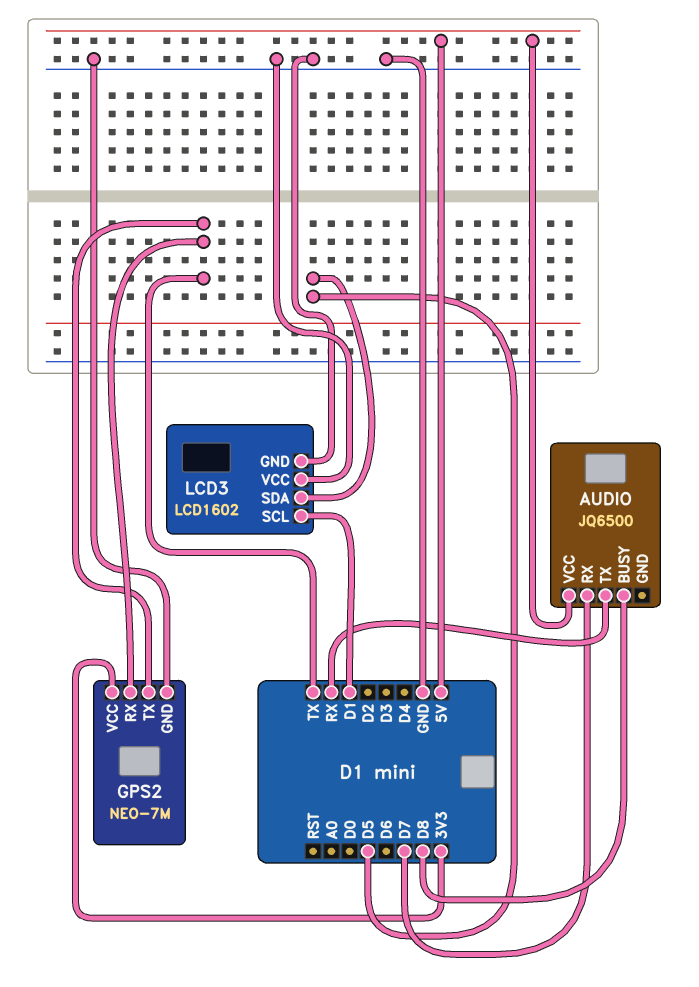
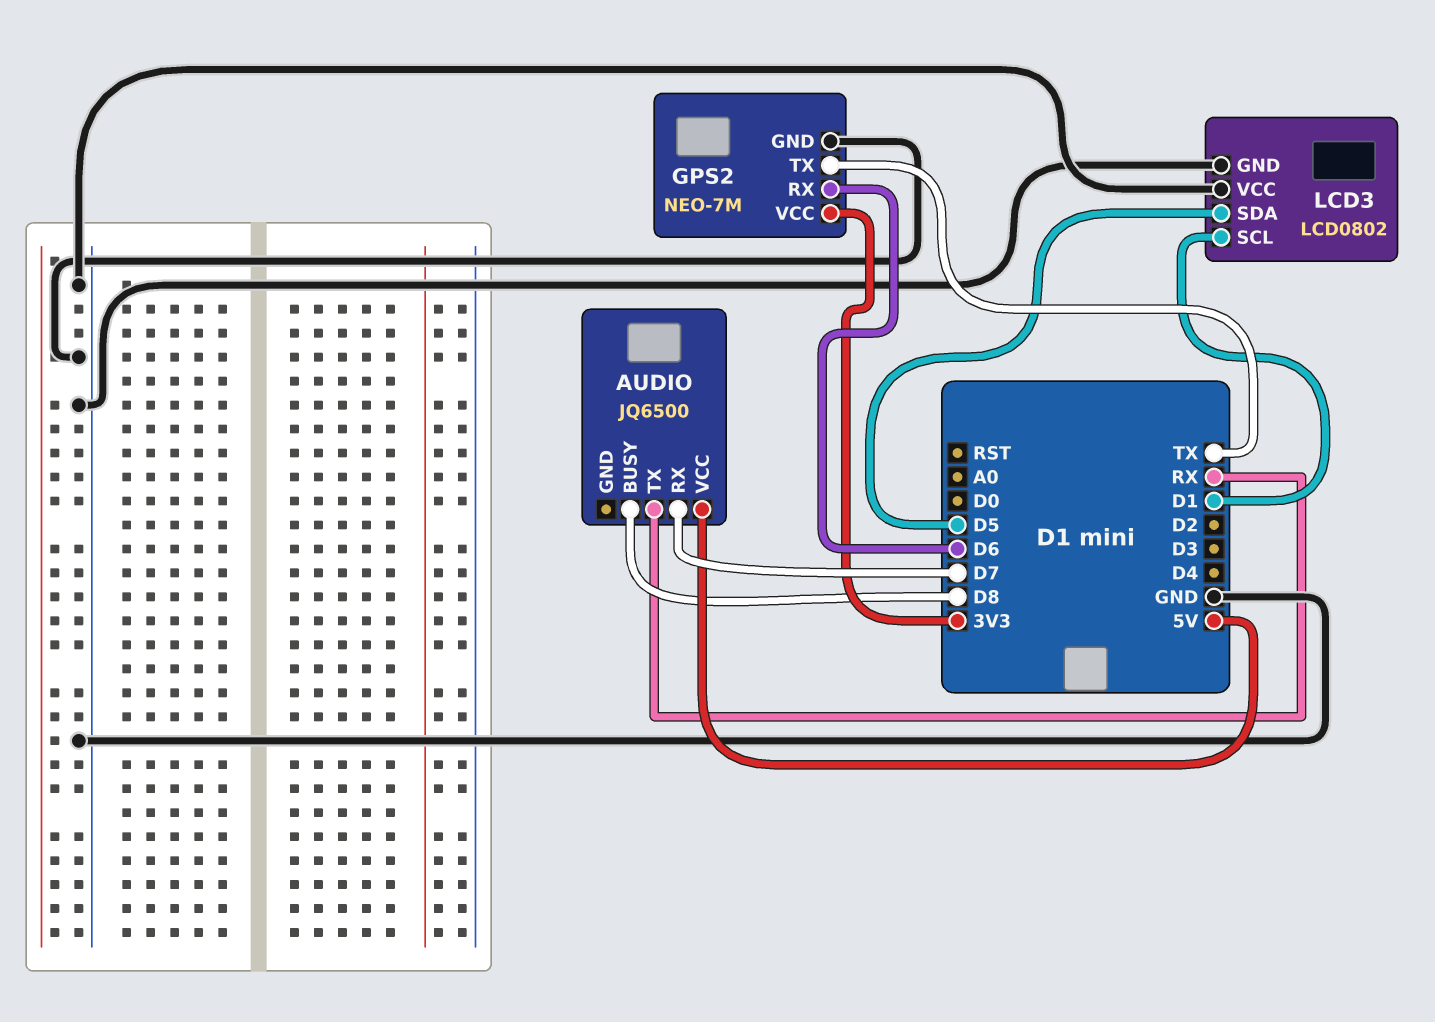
GPS2 pin RX: TX -> D6
LCD3: LCD1602 -> LCD0802

